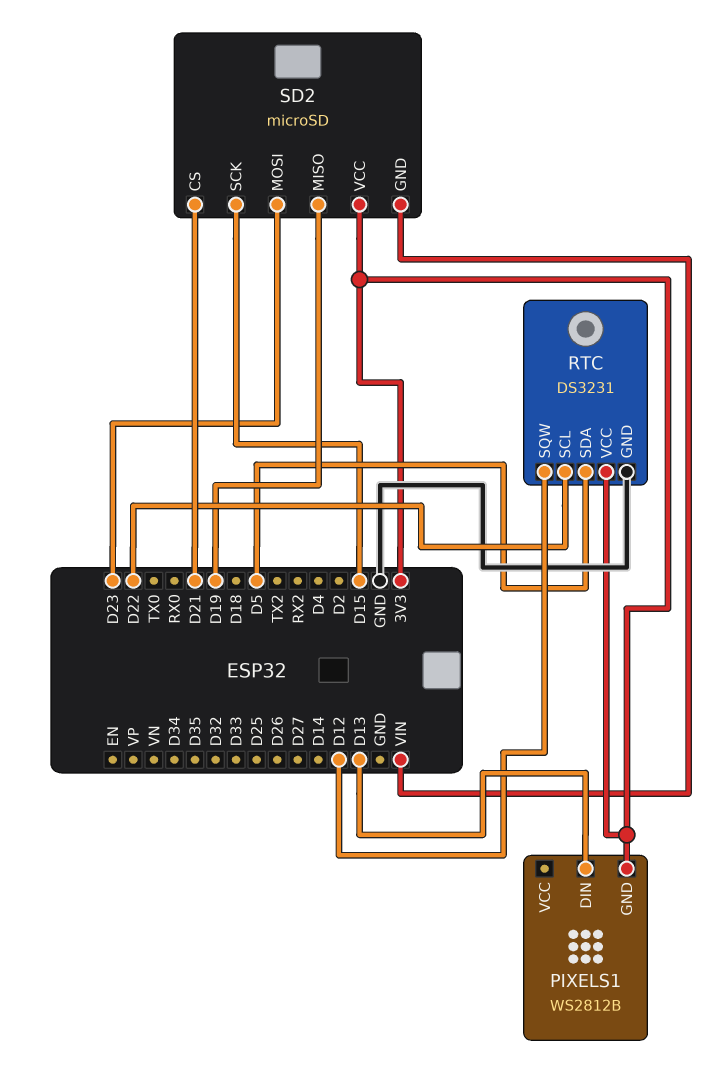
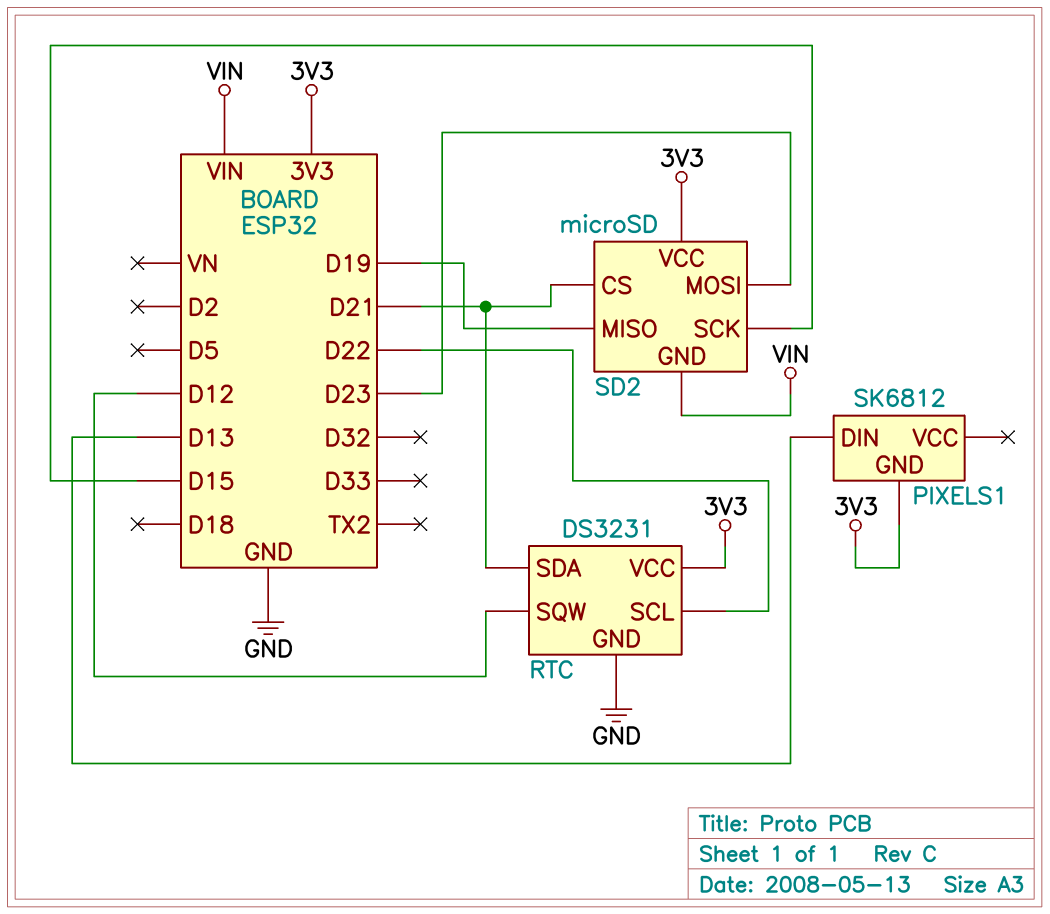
PIXELS1: WS2812B -> SK6812
RTC pin SDA: D5 -> D21

